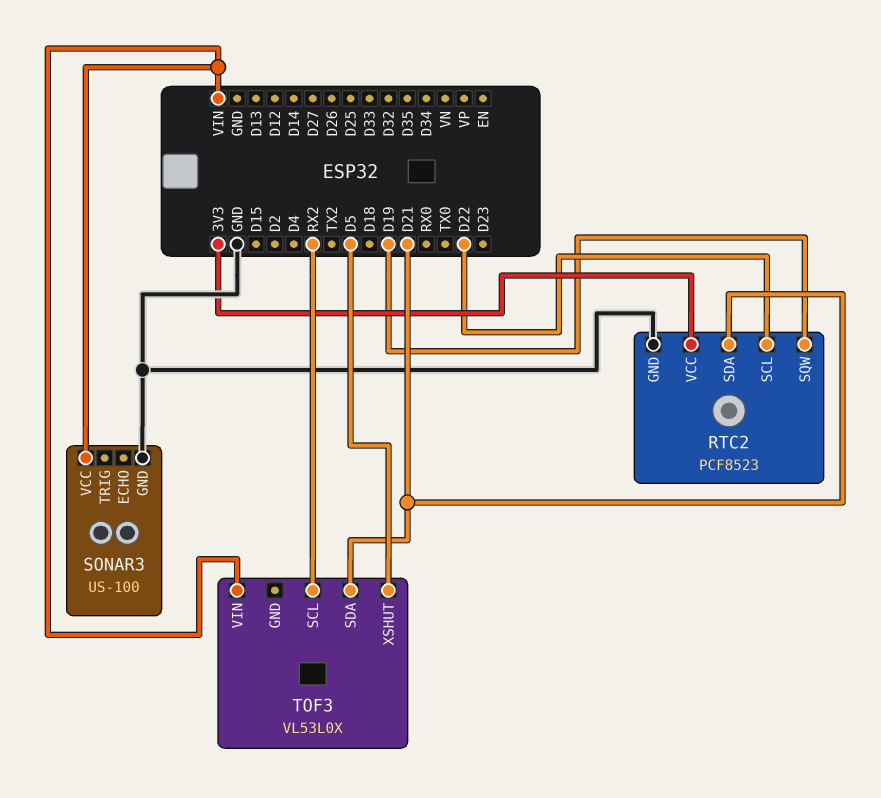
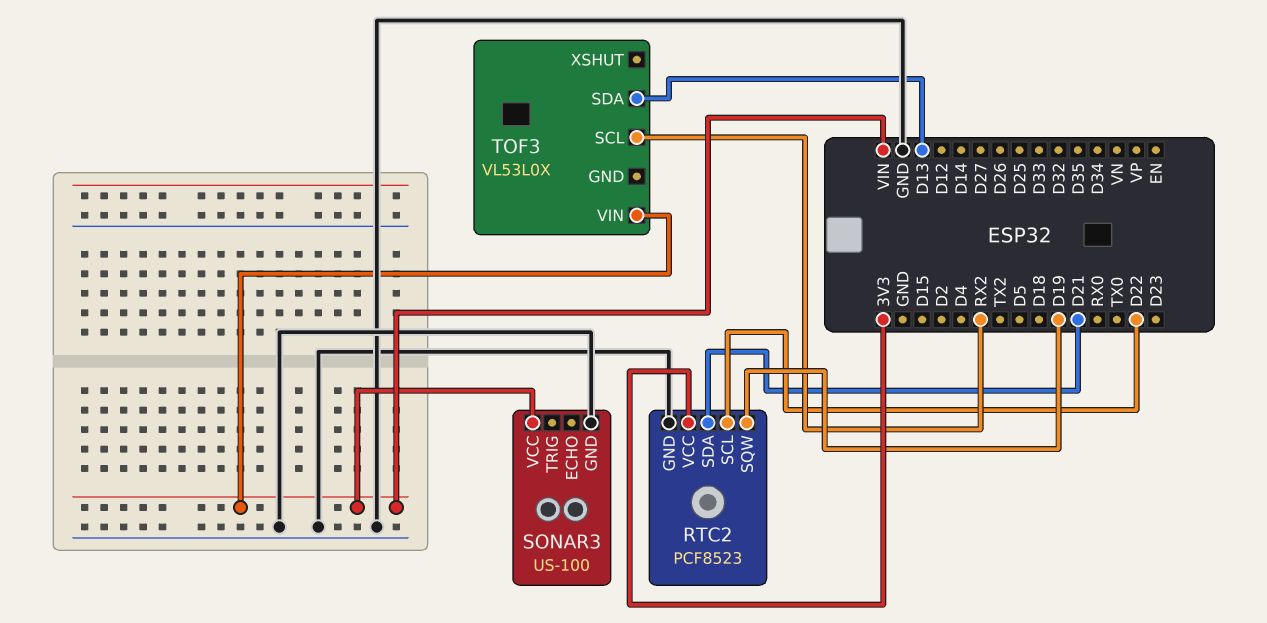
TOF3 pin SDA: D21 -> D13
TOF3 pin XSHUT: D5 -> none

